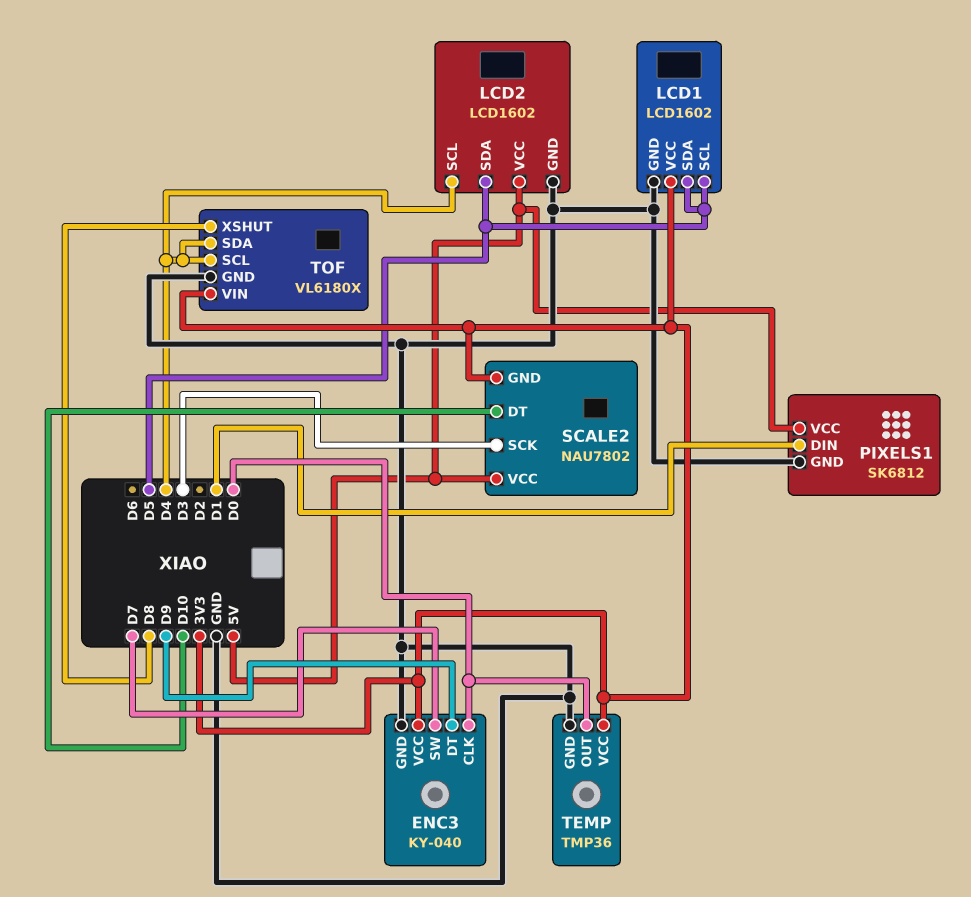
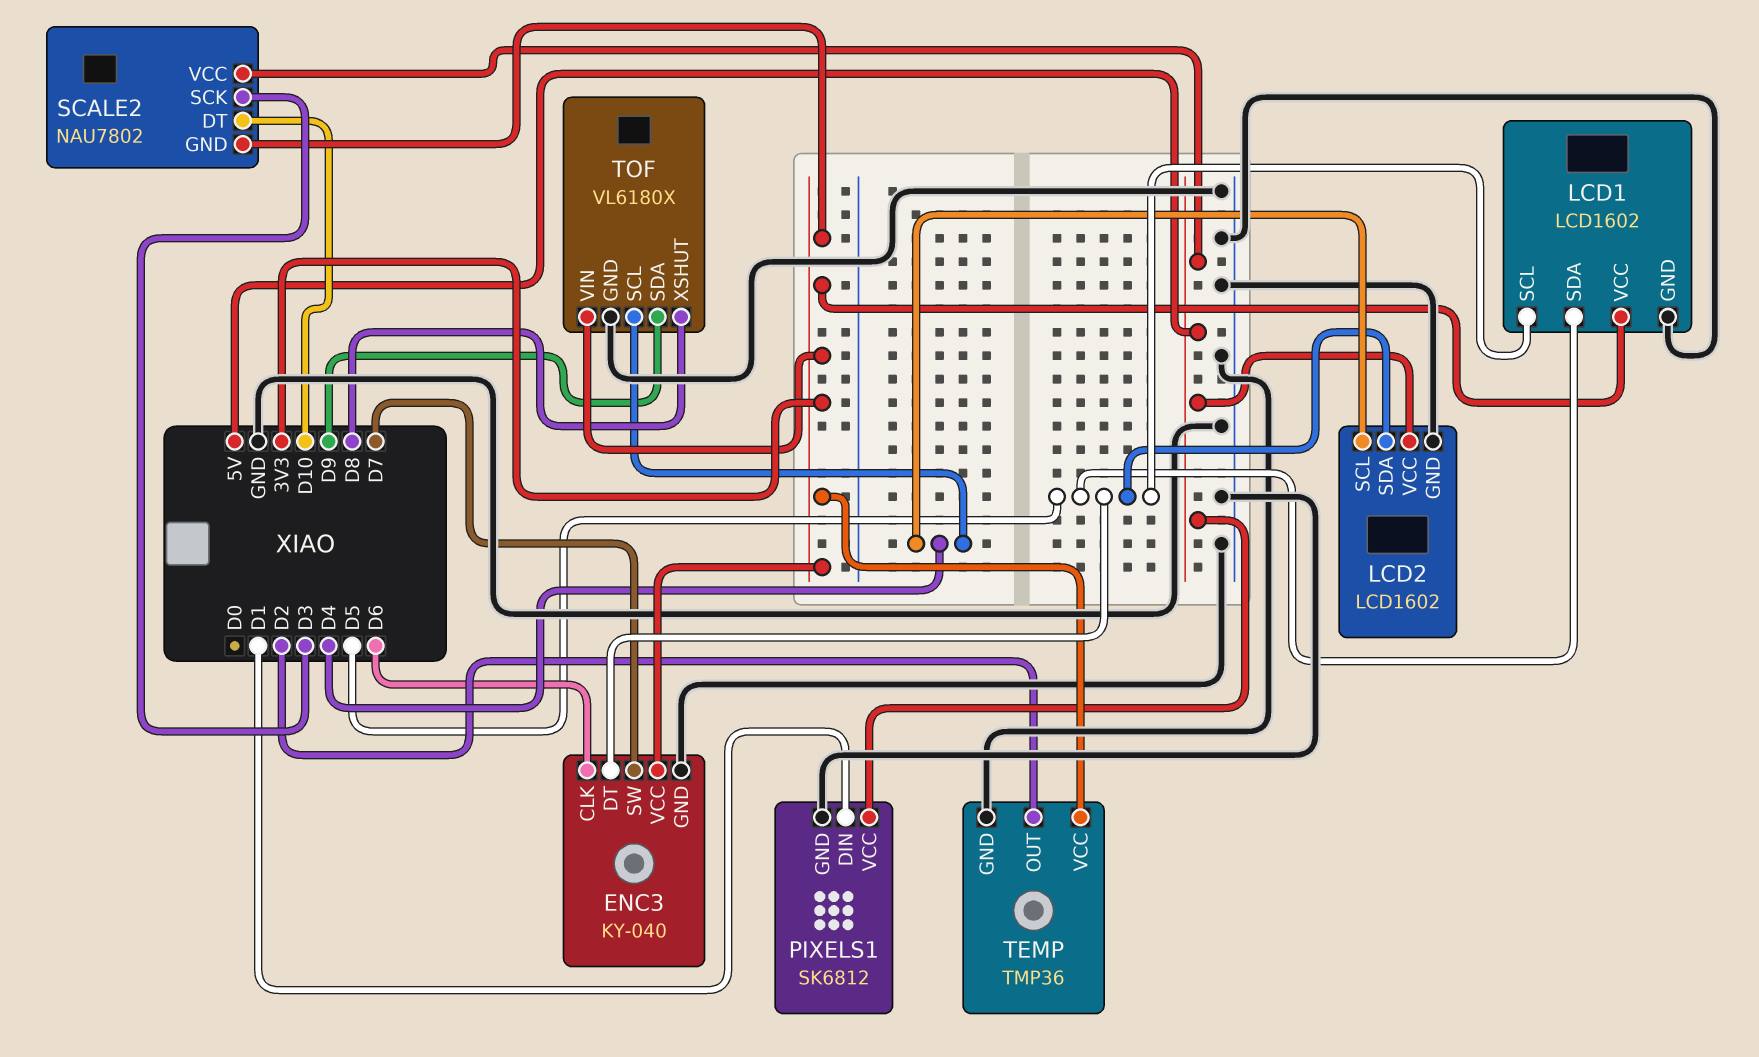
ENC3 pin CLK: D0 -> D6
ENC3 pin DT: D9 -> D5
TEMP pin OUT: D0 -> D2
TOF pin SDA: D4 -> D9

